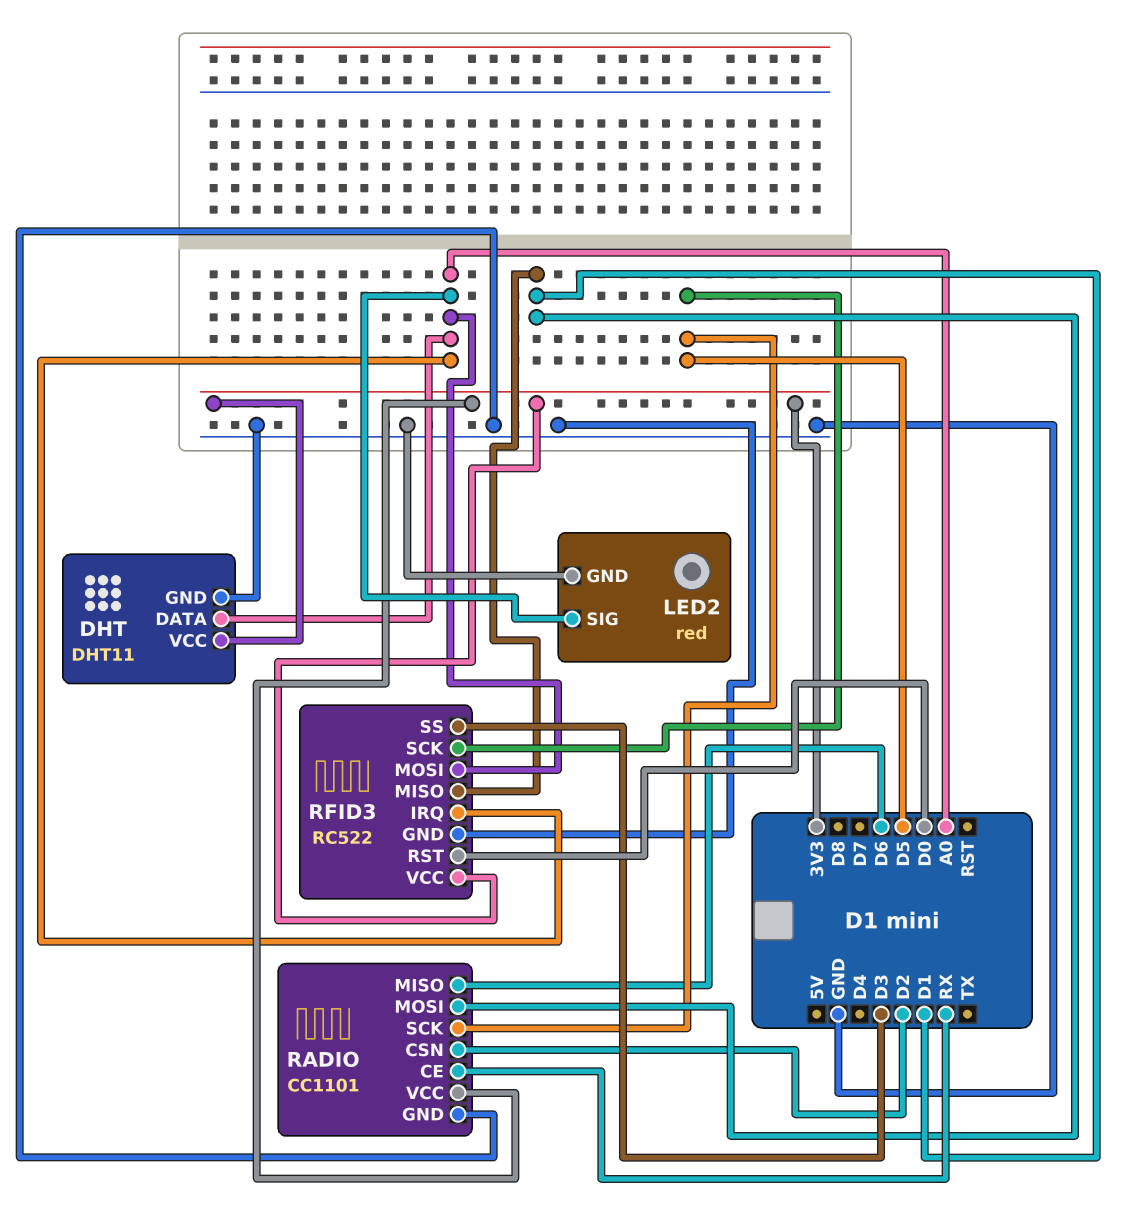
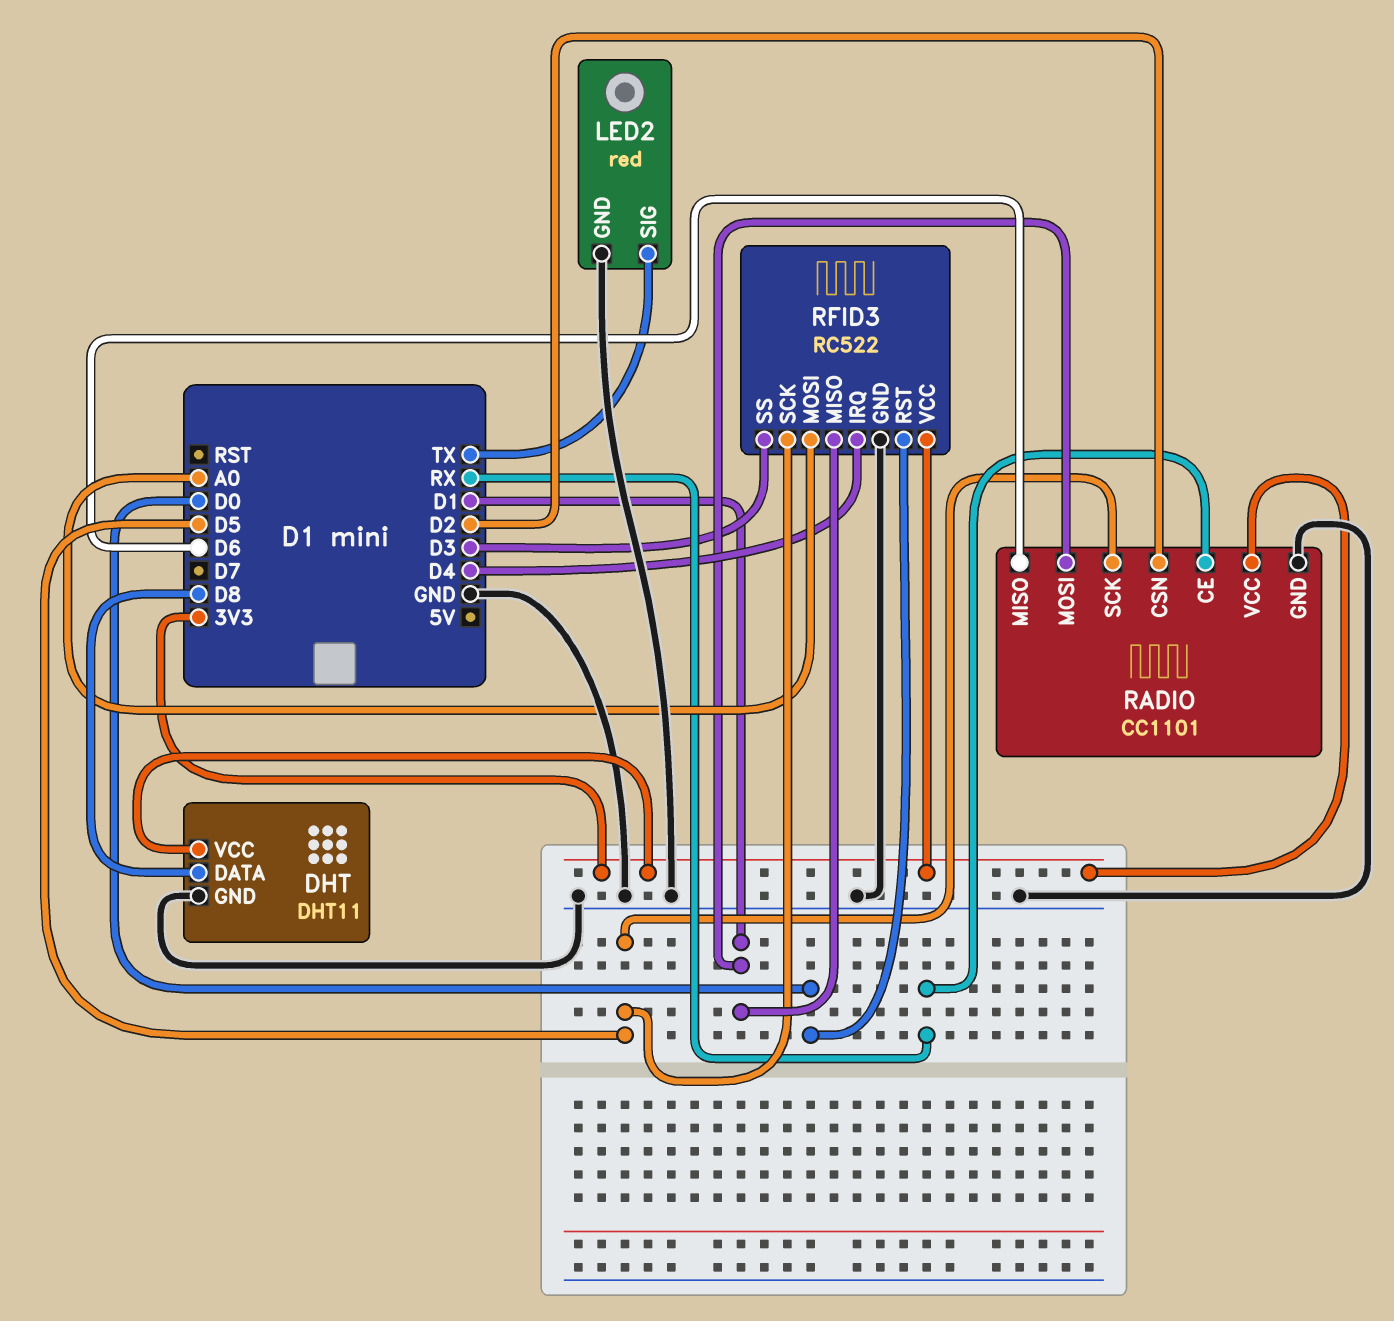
DHT pin DATA: A0 -> D8
LED2 pin SIG: A0 -> TX
RFID3 pin IRQ: A0 -> D4

